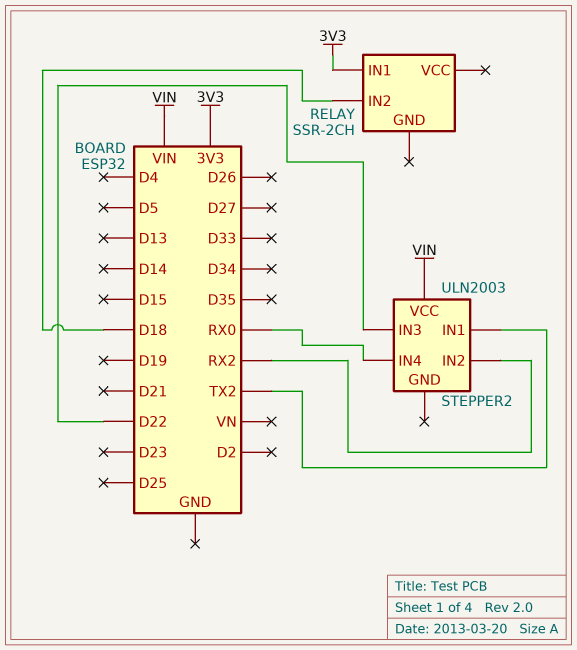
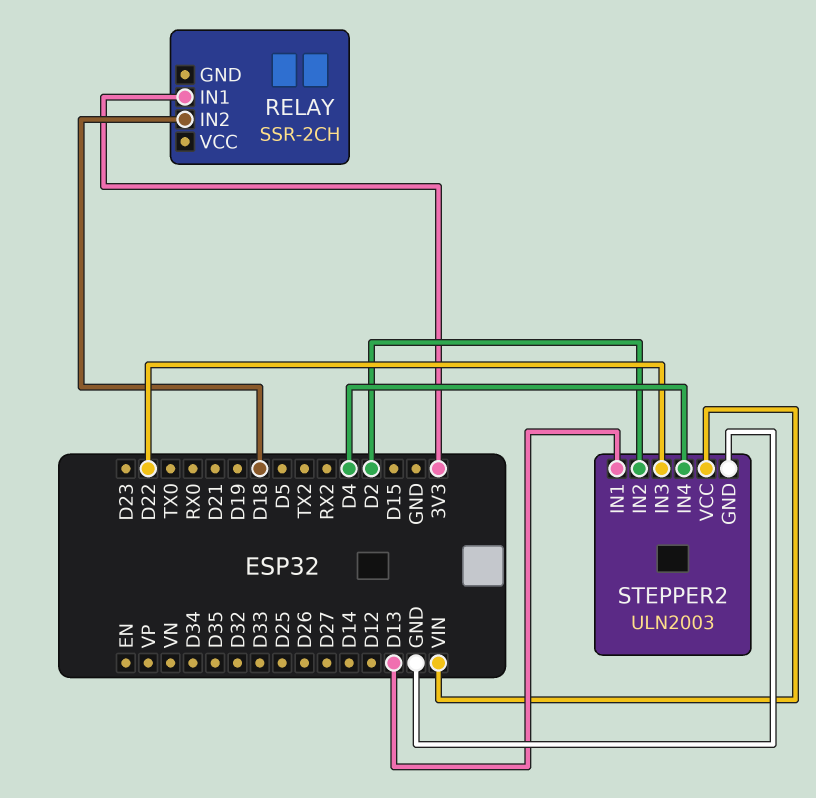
STEPPER2 pin GND: none -> GND
STEPPER2 pin IN1: TX2 -> D13
STEPPER2 pin IN2: RX2 -> D2
STEPPER2 pin IN4: RX0 -> D4

